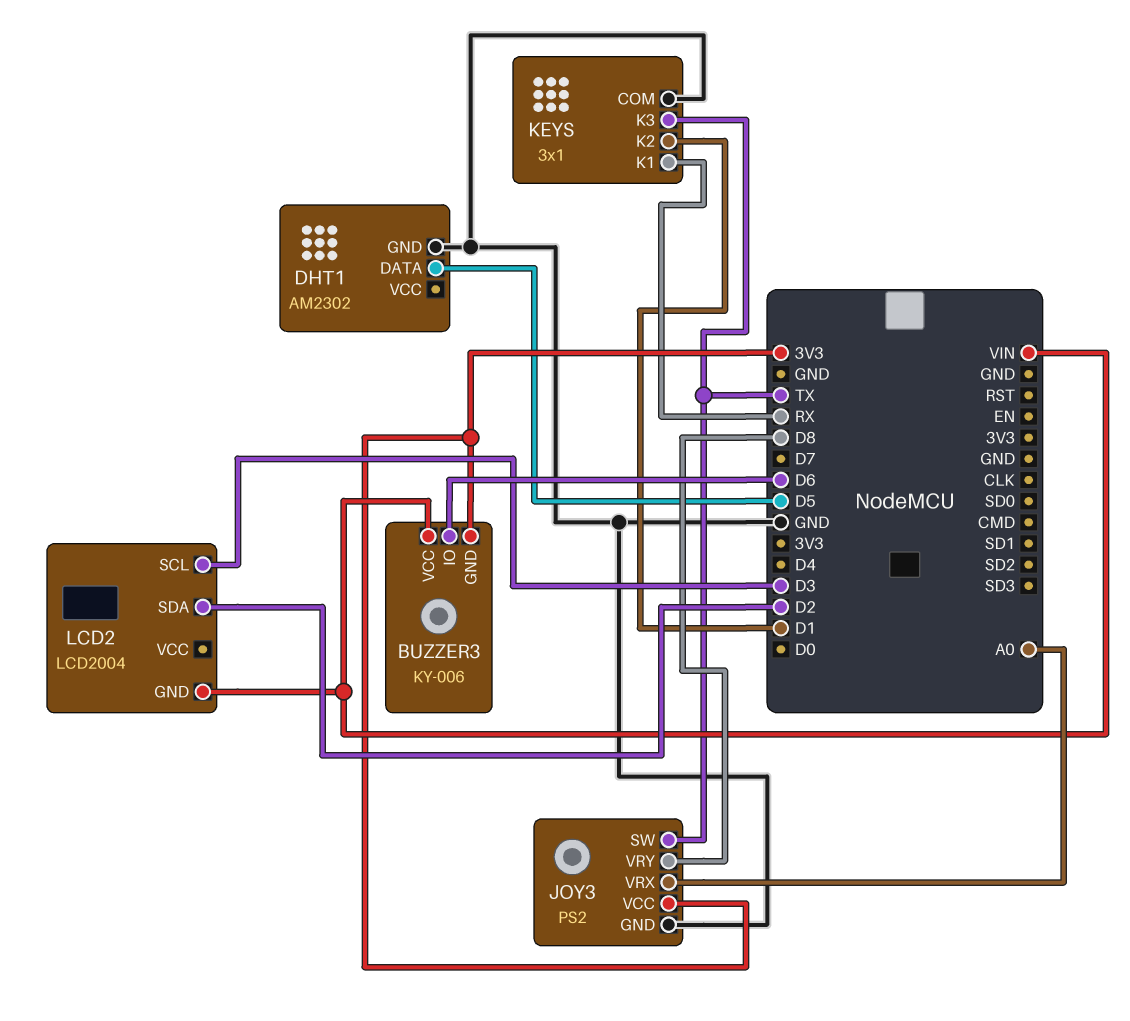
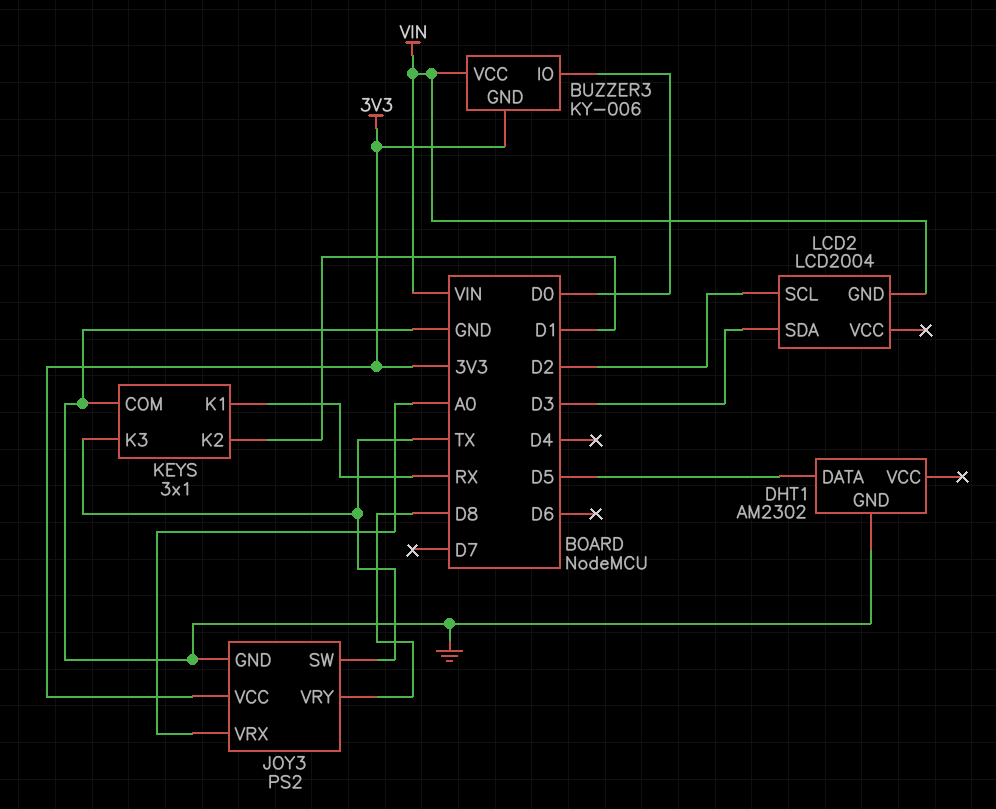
BUZZER3 pin IO: D6 -> D0
LCD2 pin SCL: D3 -> D2
LCD2 pin SDA: D2 -> D3

